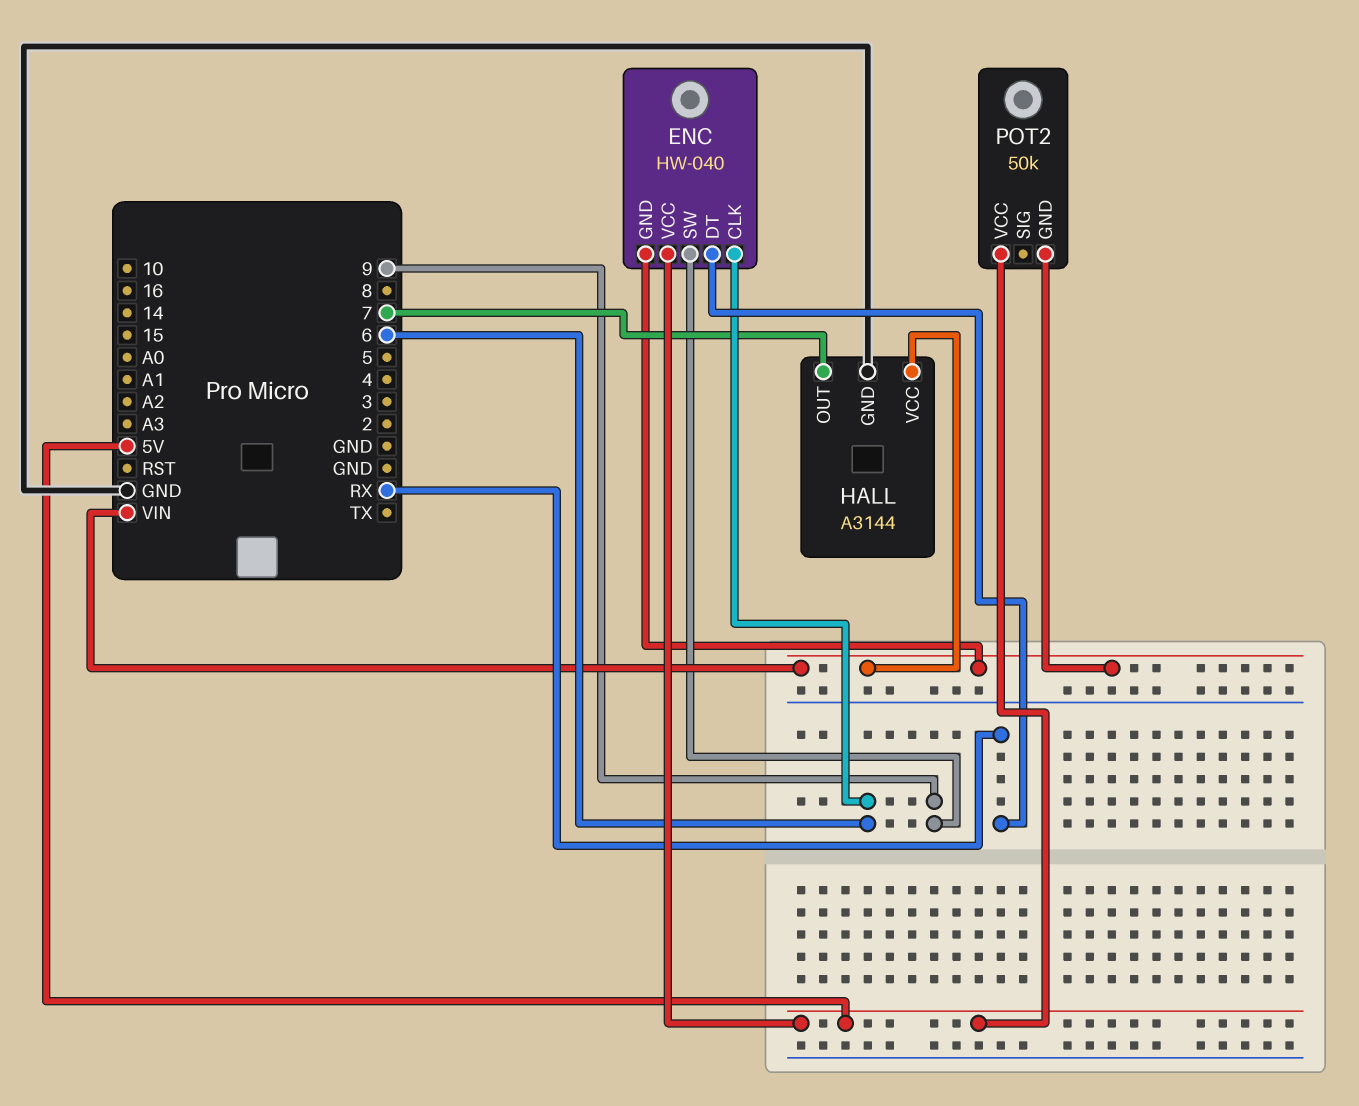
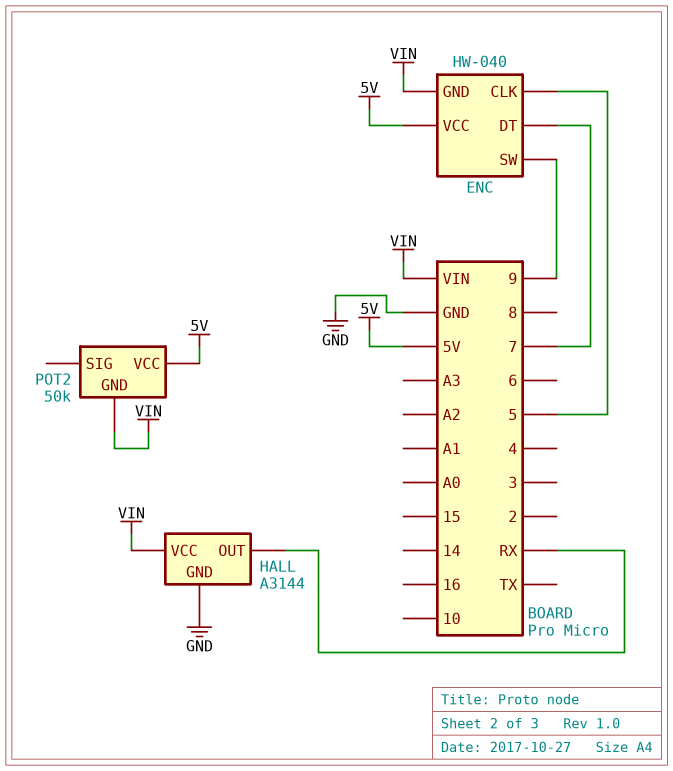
ENC pin CLK: 6 -> 5
ENC pin DT: RX -> 7
HALL pin OUT: 7 -> RX

